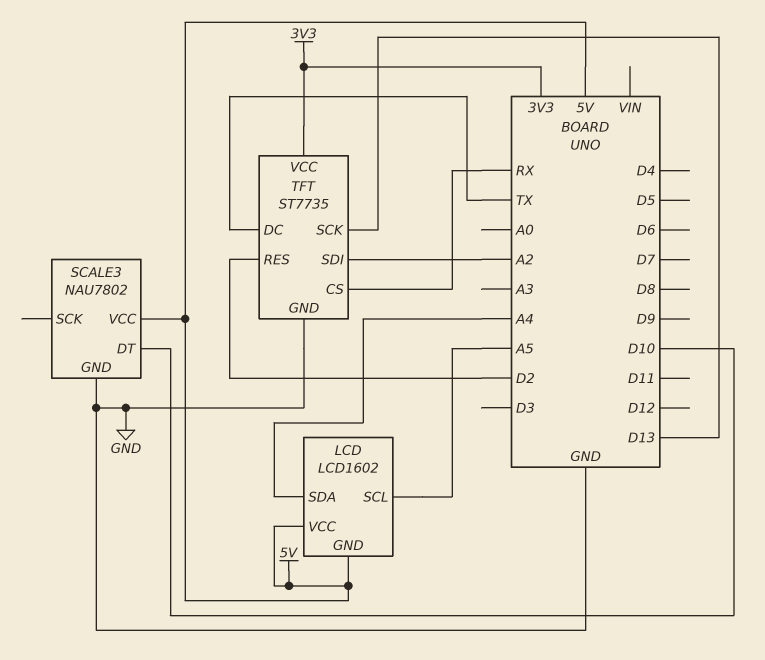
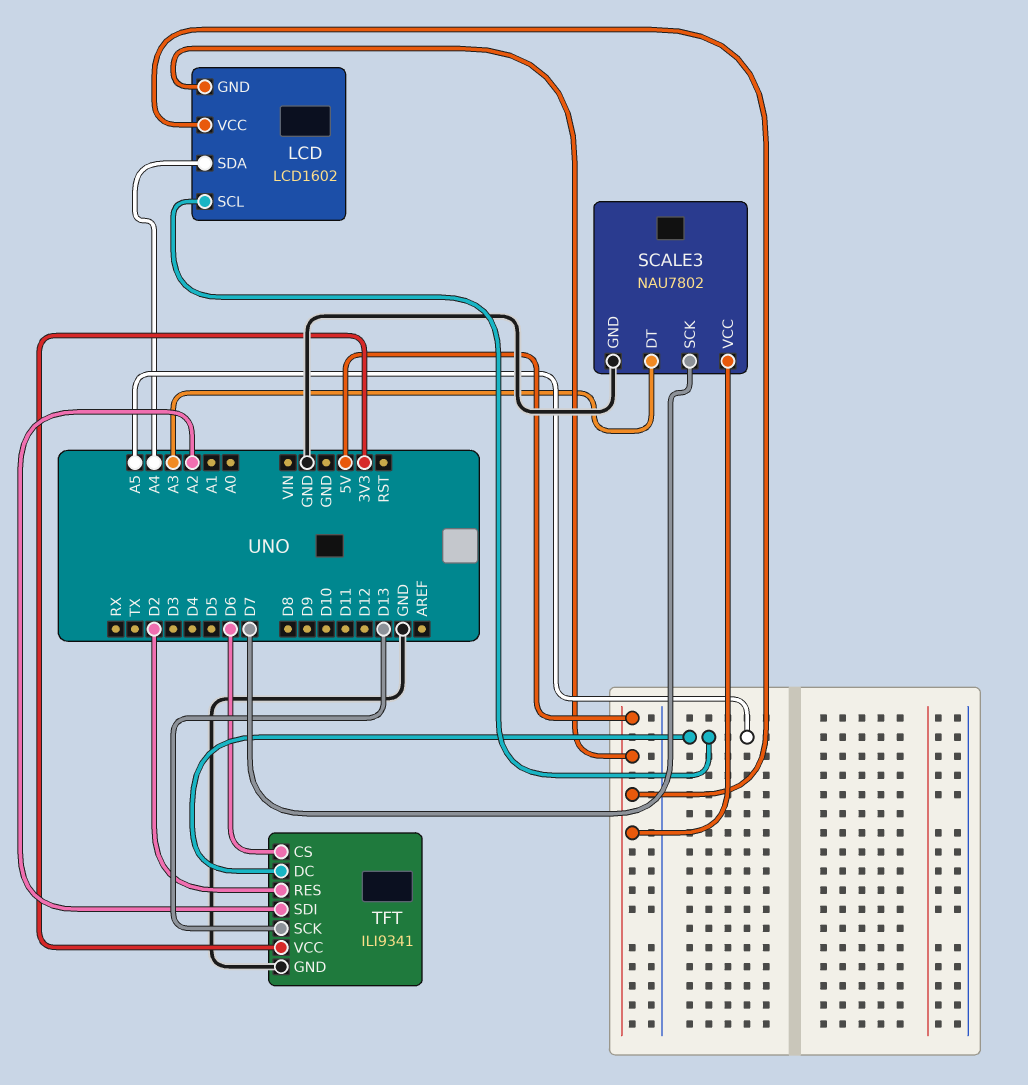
SCALE3 pin DT: D10 -> A3
SCALE3 pin SCK: none -> D7
TFT: ST7735 -> ILI9341
TFT pin CS: RX -> D6
TFT pin DC: TX -> A5

